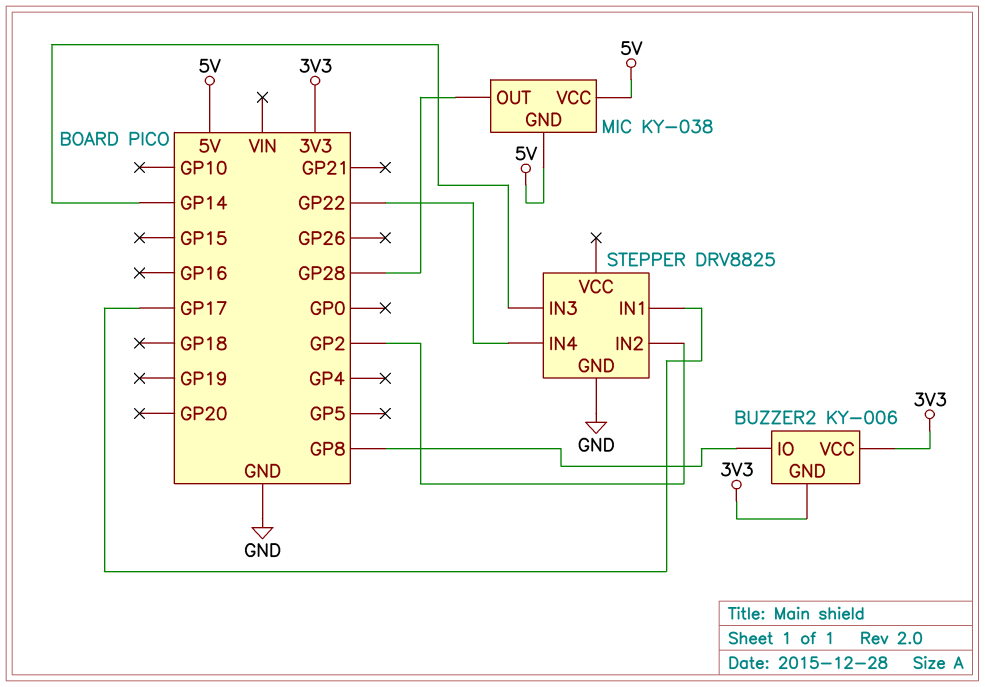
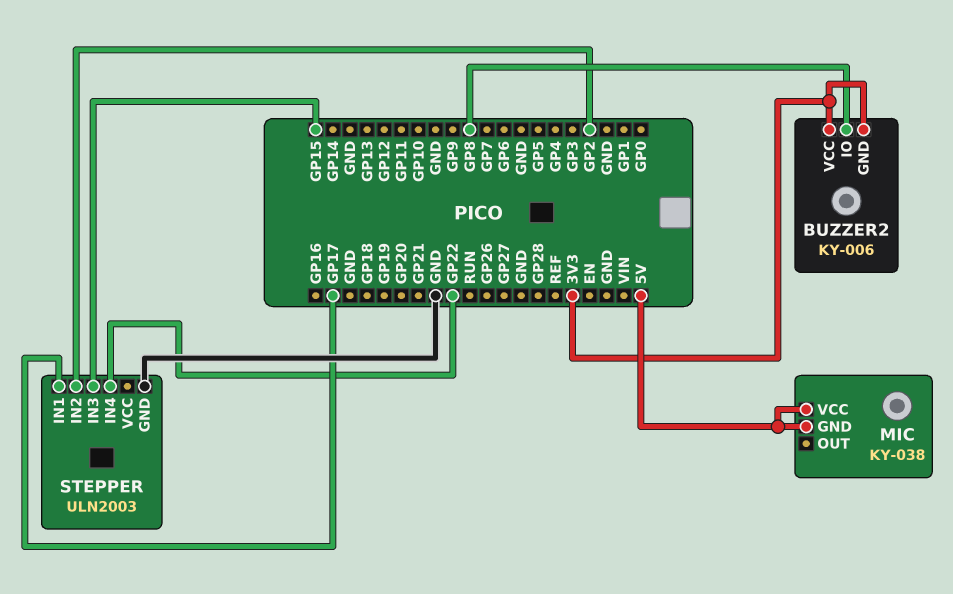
MIC pin OUT: GP28 -> none
STEPPER: DRV8825 -> ULN2003
STEPPER pin IN3: GP14 -> GP15

